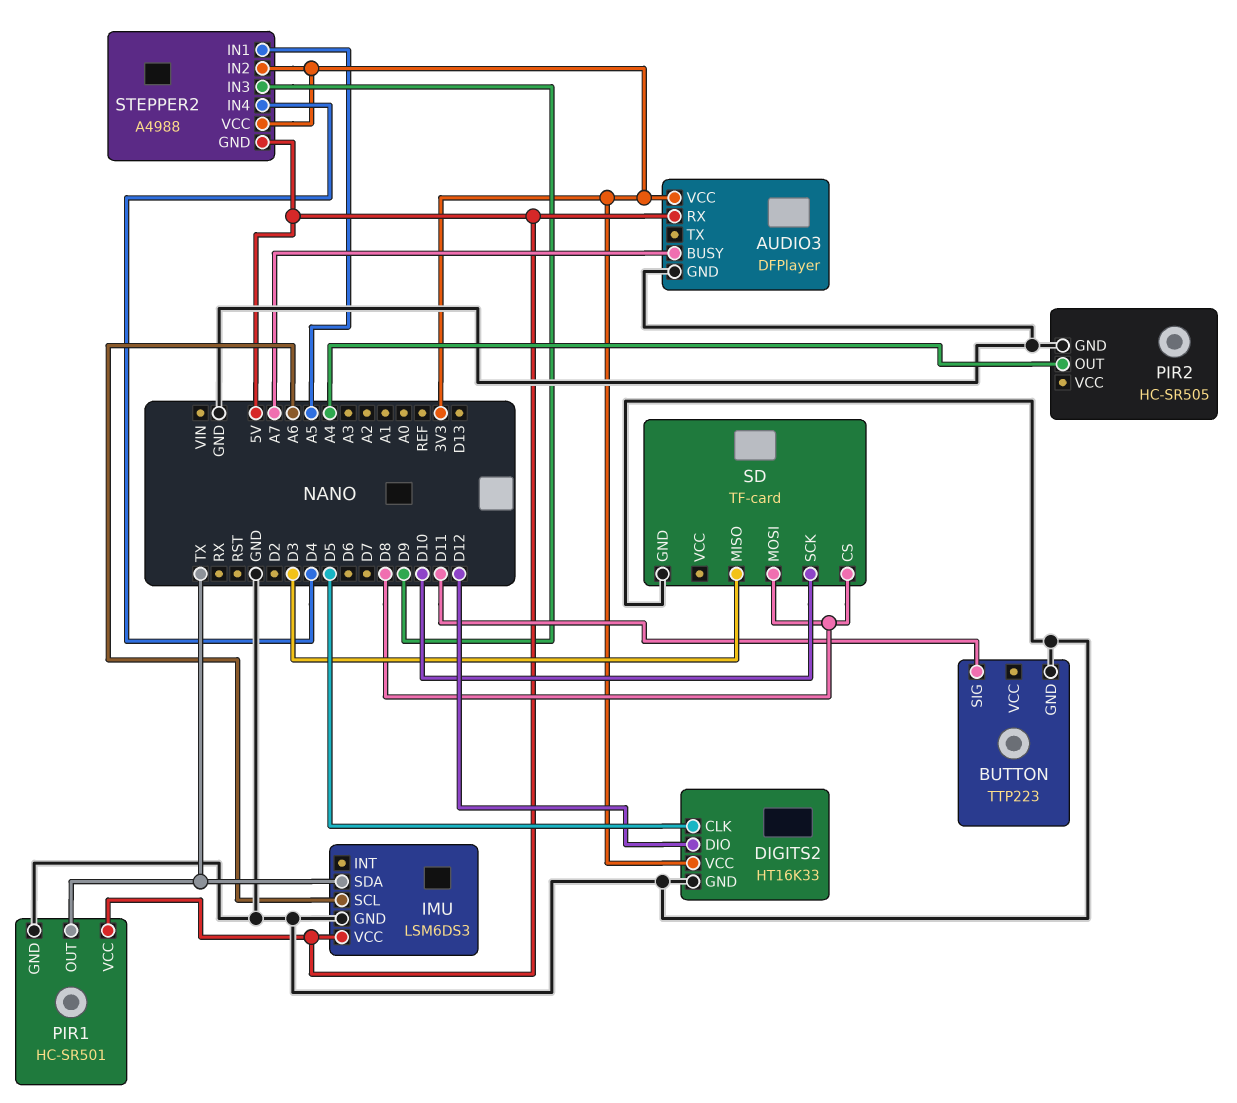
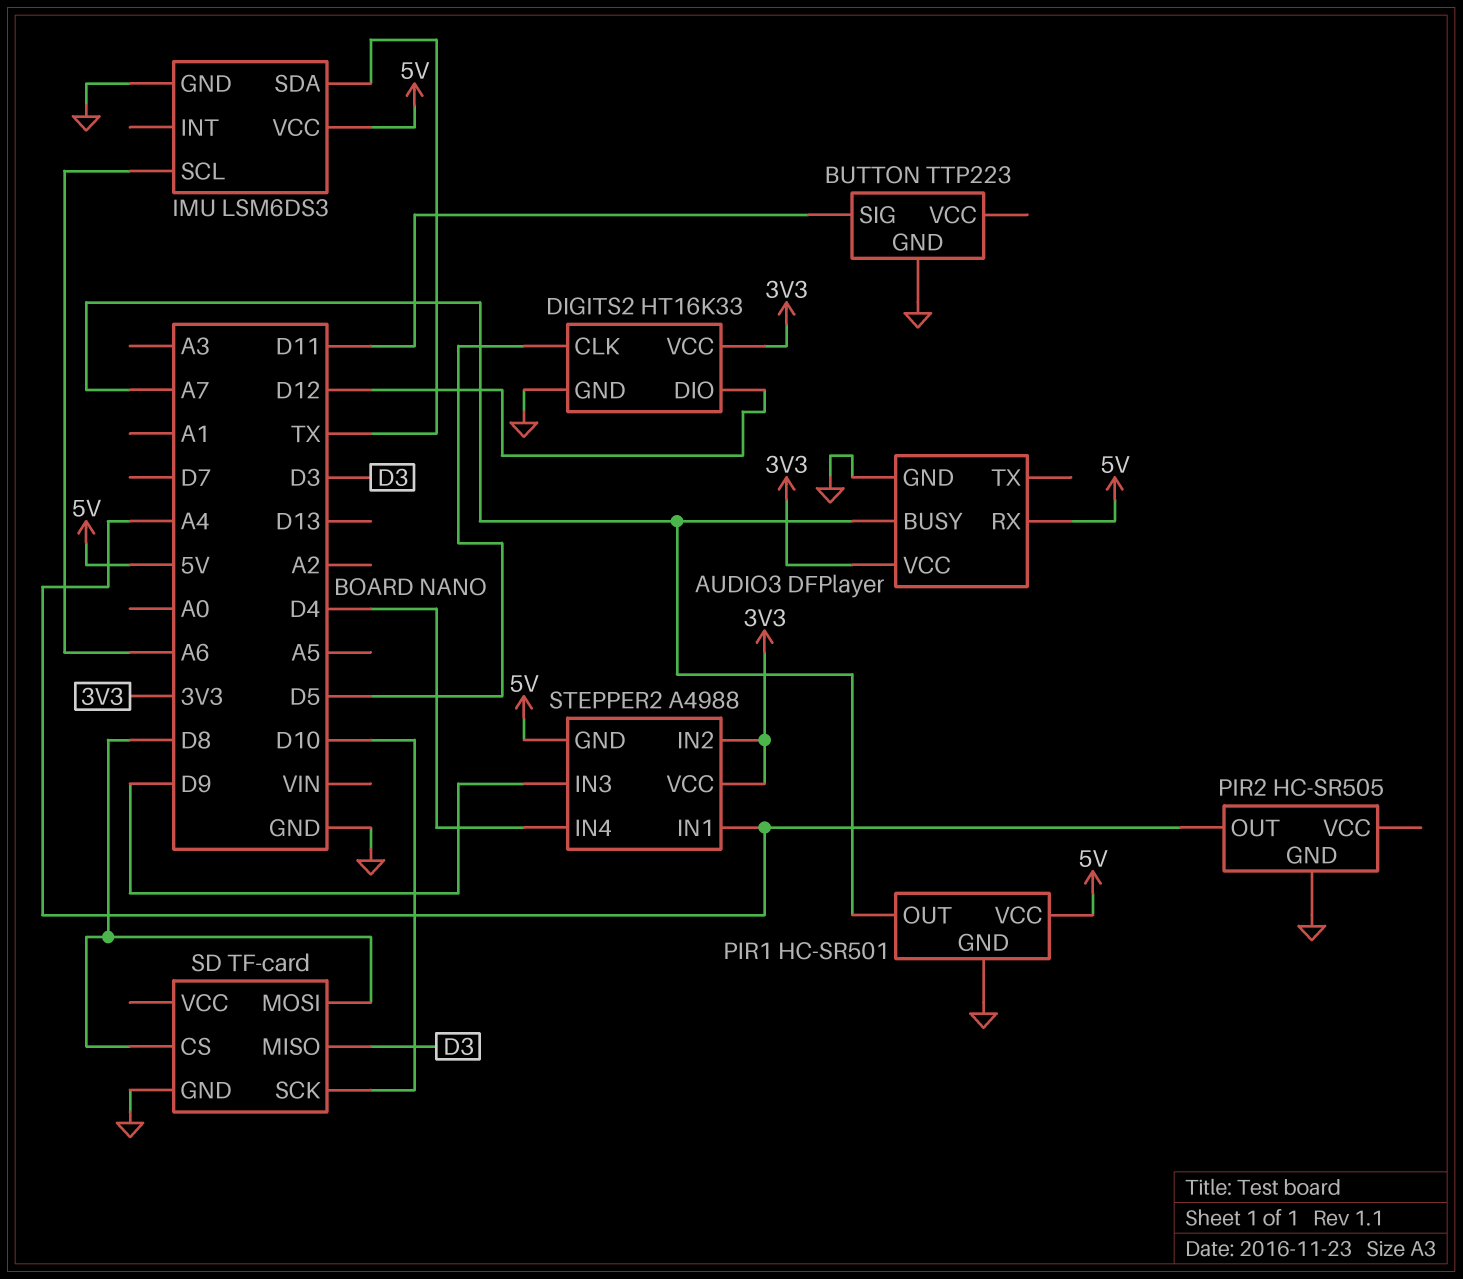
PIR1 pin OUT: TX -> A7
STEPPER2 pin IN1: A5 -> A4

